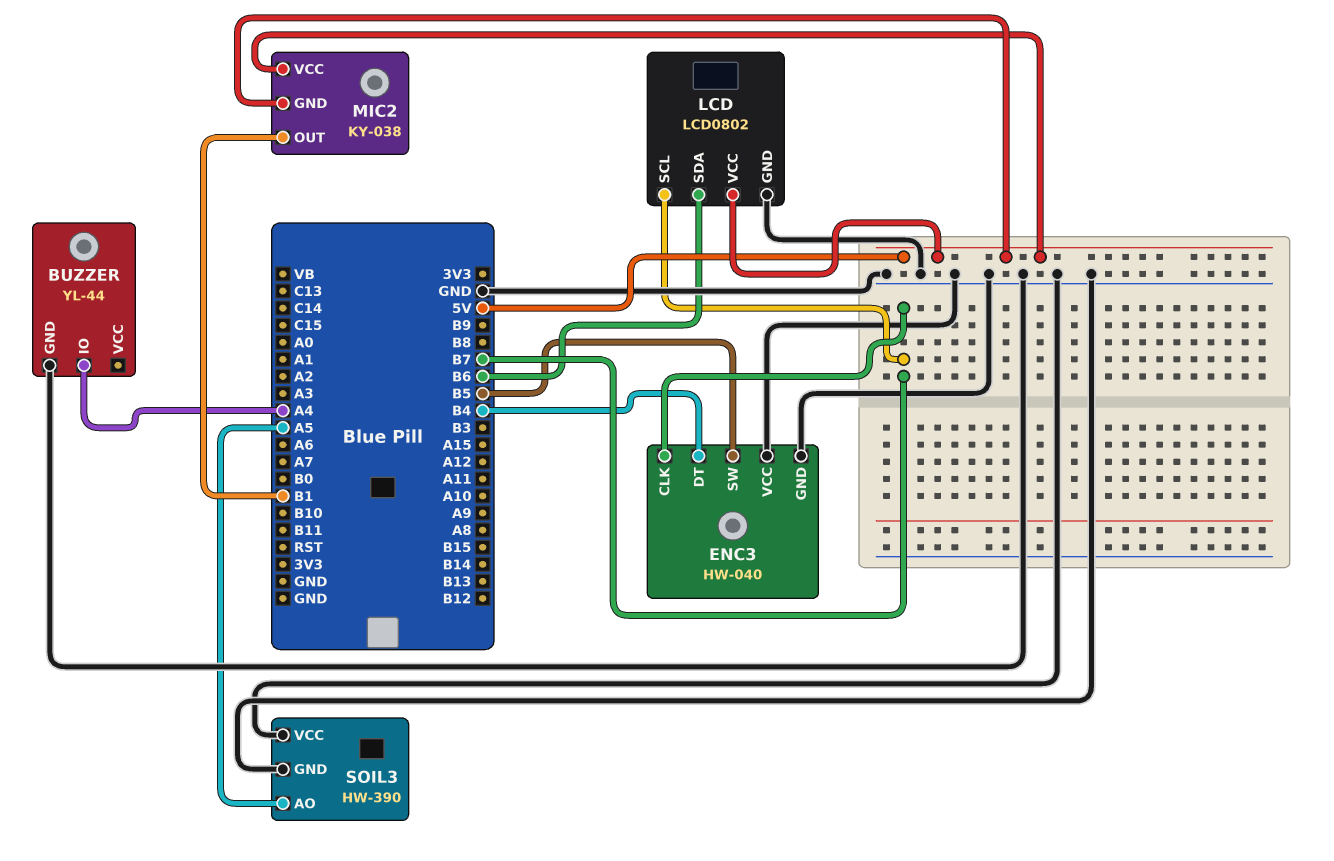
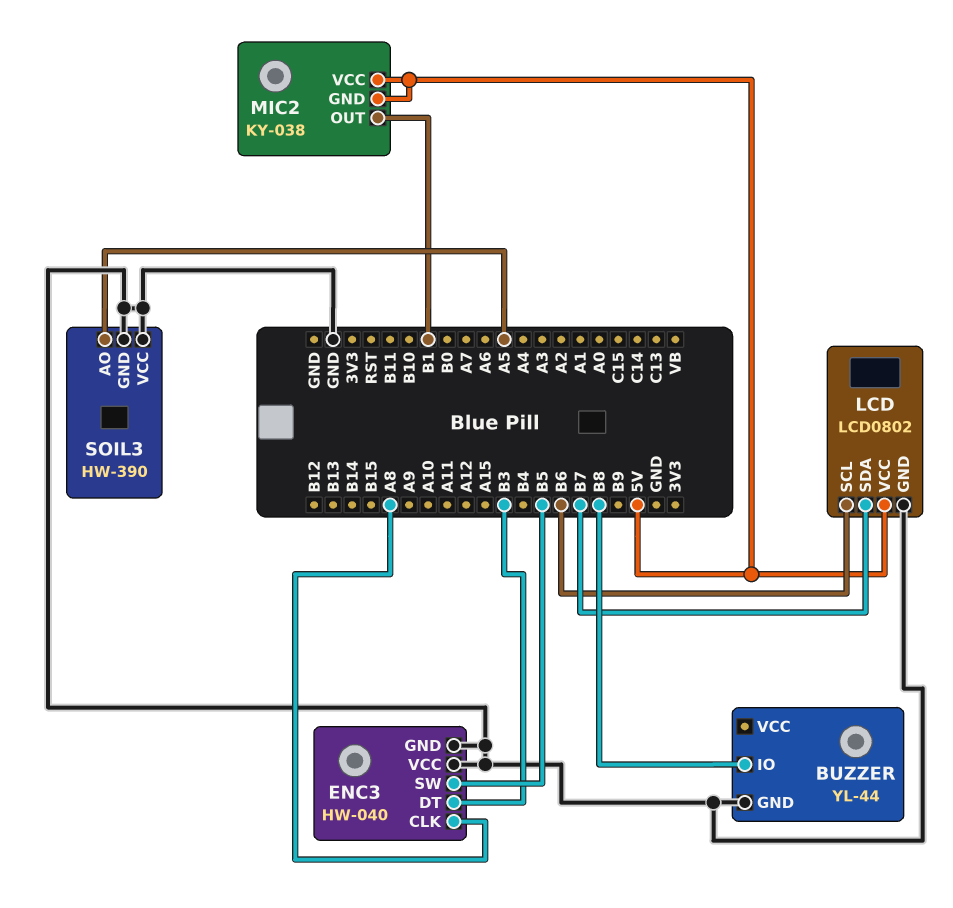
BUZZER pin IO: A4 -> B8
ENC3 pin CLK: B7 -> A8
ENC3 pin DT: B4 -> B3
LCD pin SCL: B7 -> B6
LCD pin SDA: B6 -> B7

